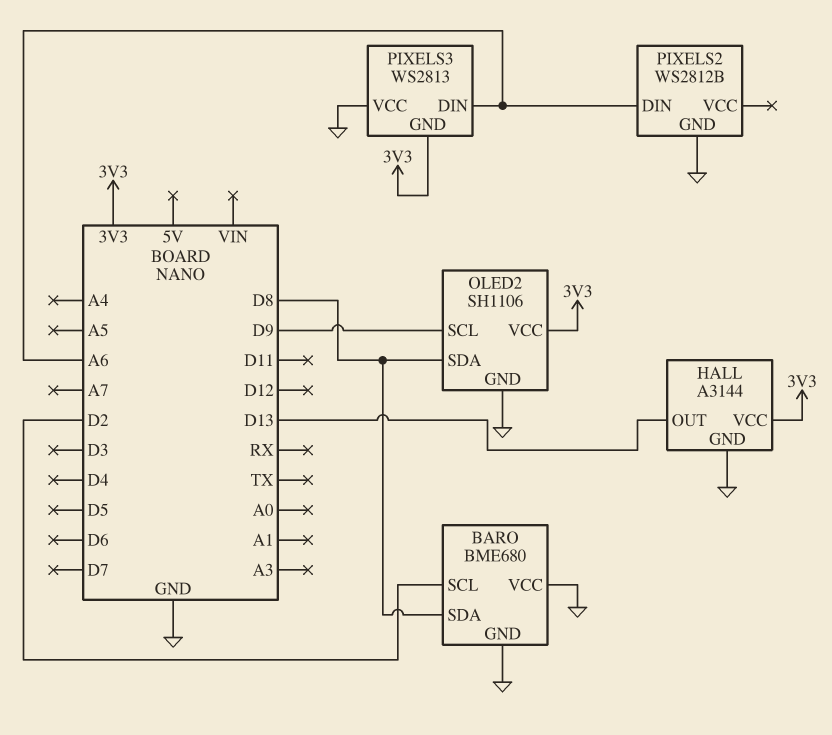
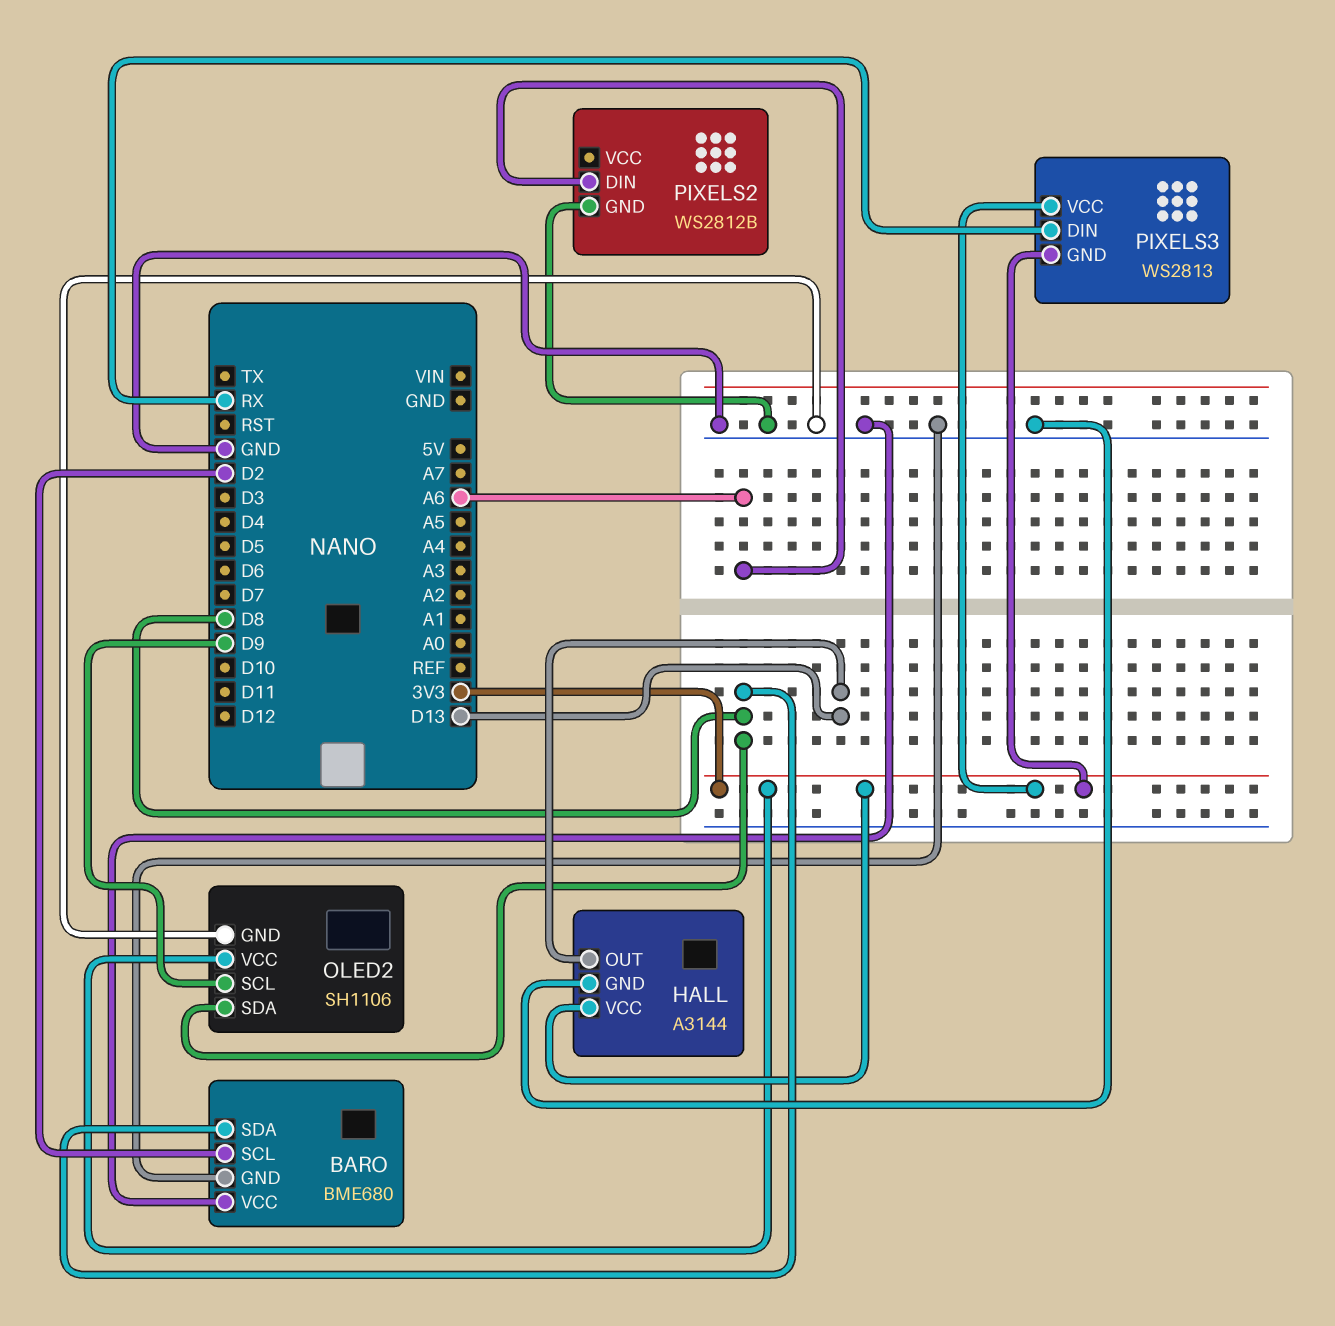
PIXELS3 pin DIN: A6 -> RX
PIXELS3 pin VCC: GND -> 3V3

